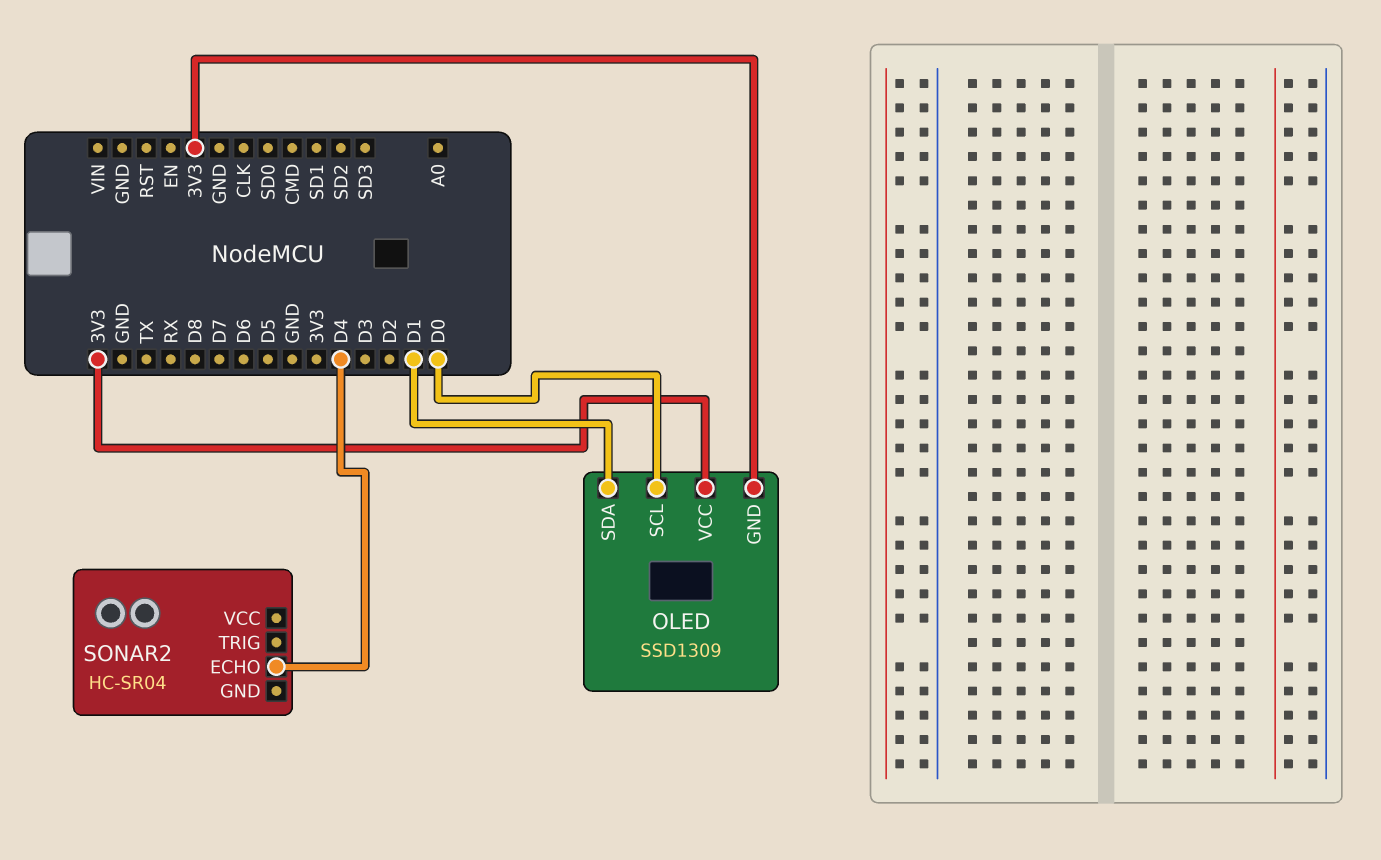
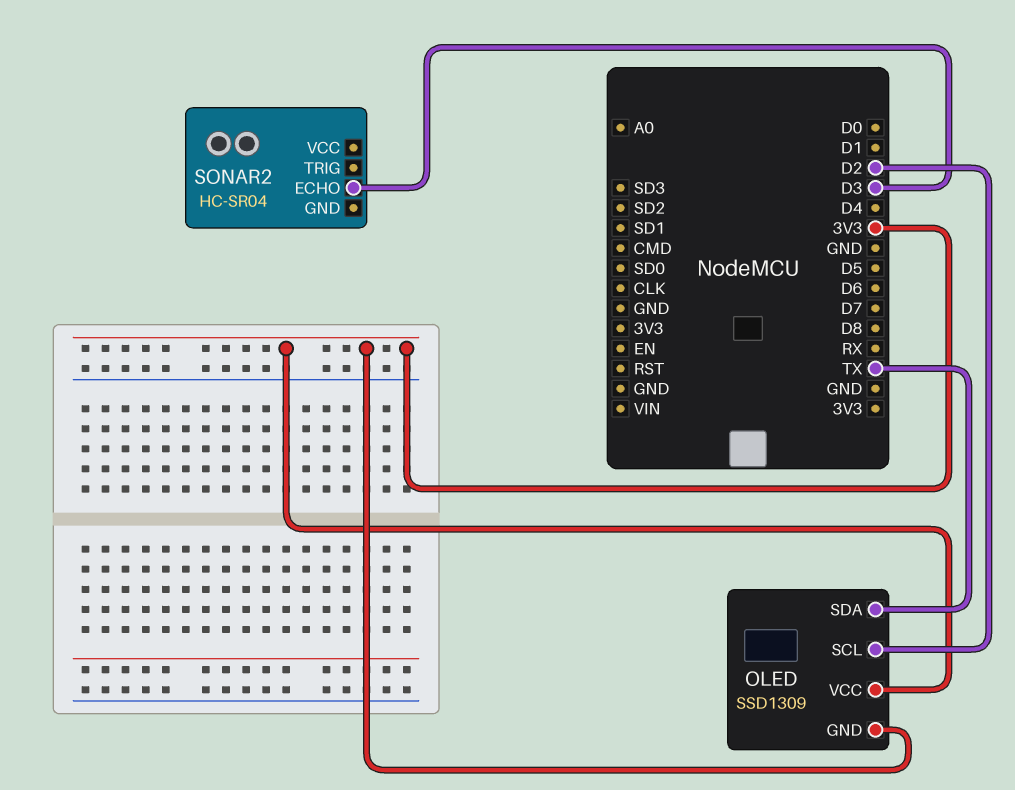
OLED pin SCL: D0 -> D2
OLED pin SDA: D1 -> TX
SONAR2 pin ECHO: D4 -> D3

